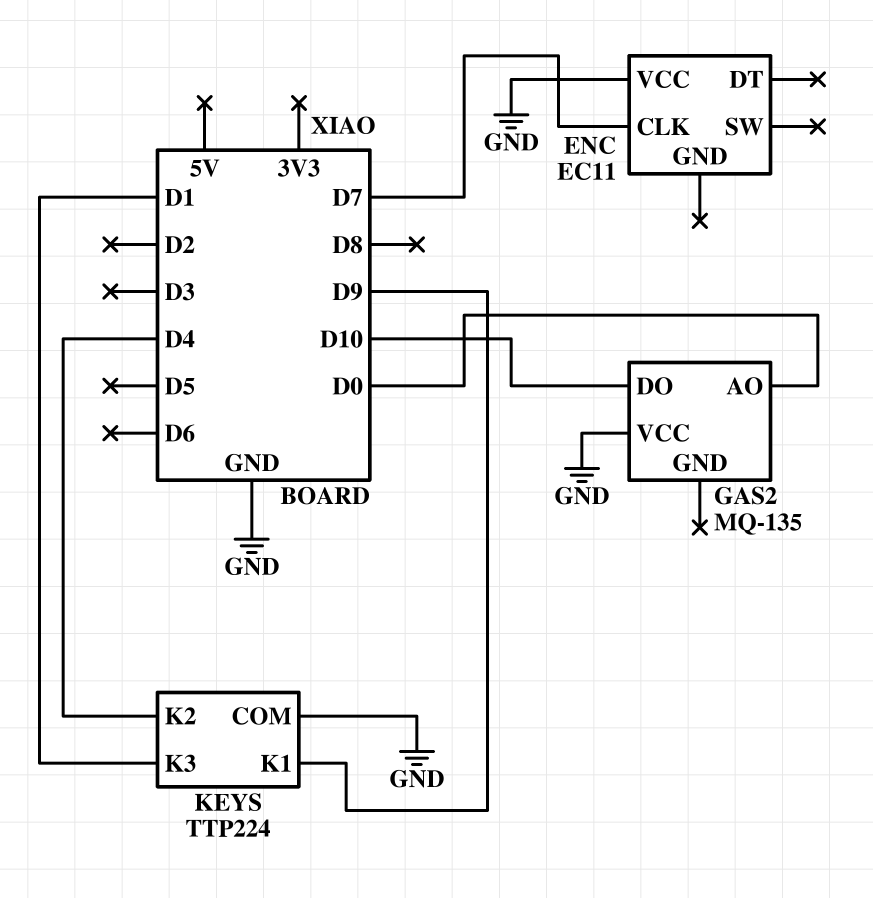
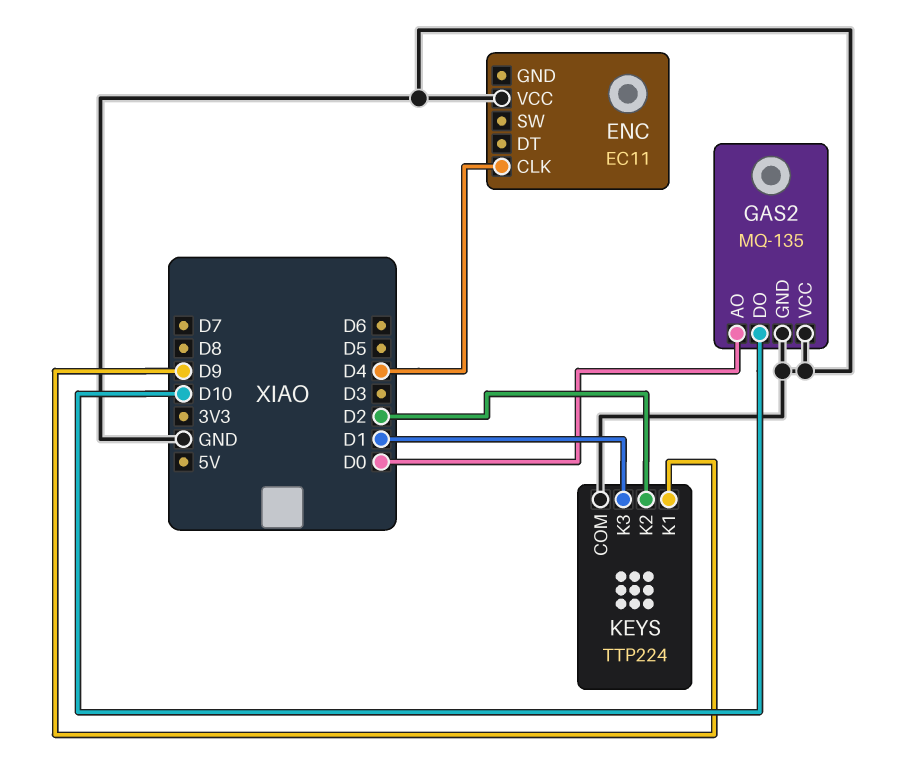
ENC pin CLK: D7 -> D4
GAS2 pin GND: none -> GND
KEYS pin K2: D4 -> D2

